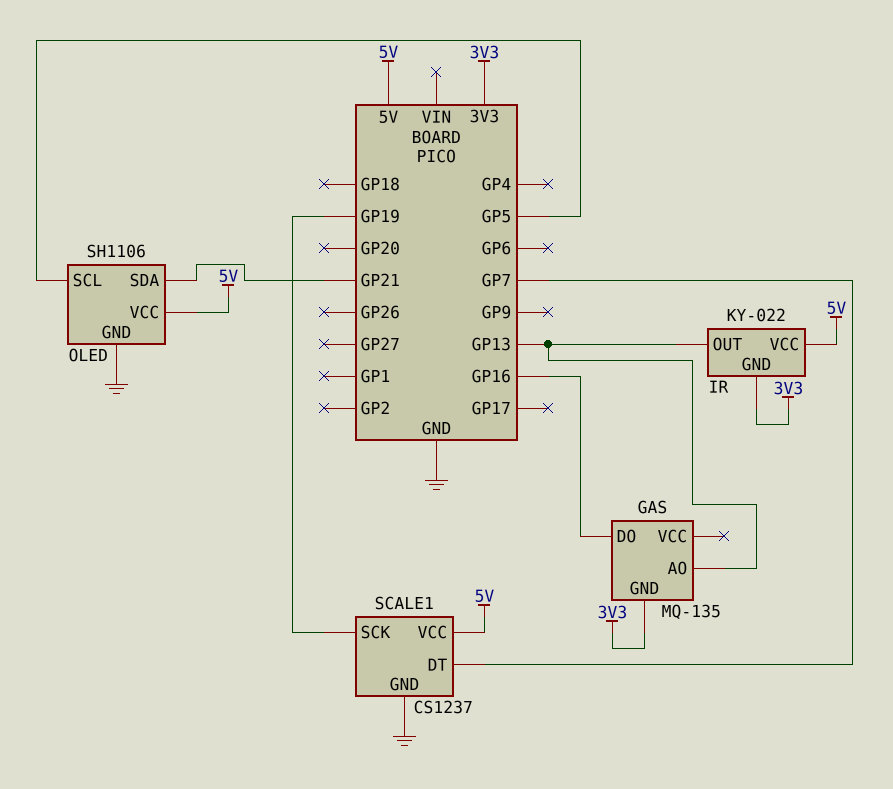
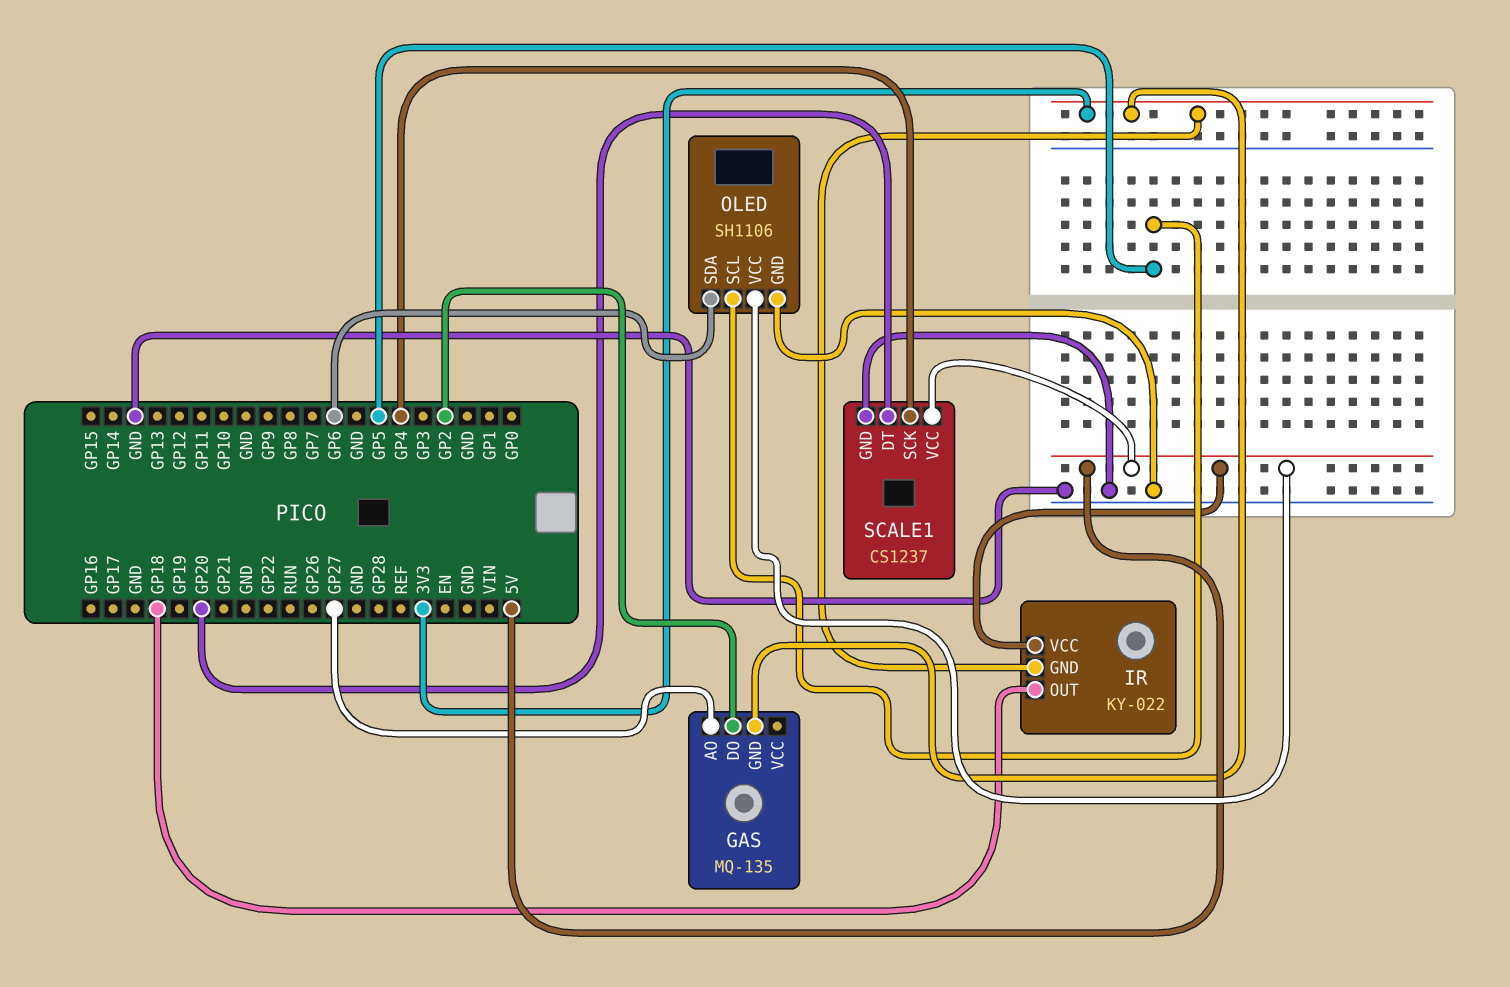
GAS pin AO: GP13 -> GP27
GAS pin DO: GP16 -> GP2
IR pin OUT: GP13 -> GP18
OLED pin SDA: GP21 -> GP6
SCALE1 pin DT: GP7 -> GP20
SCALE1 pin SCK: GP19 -> GP4

